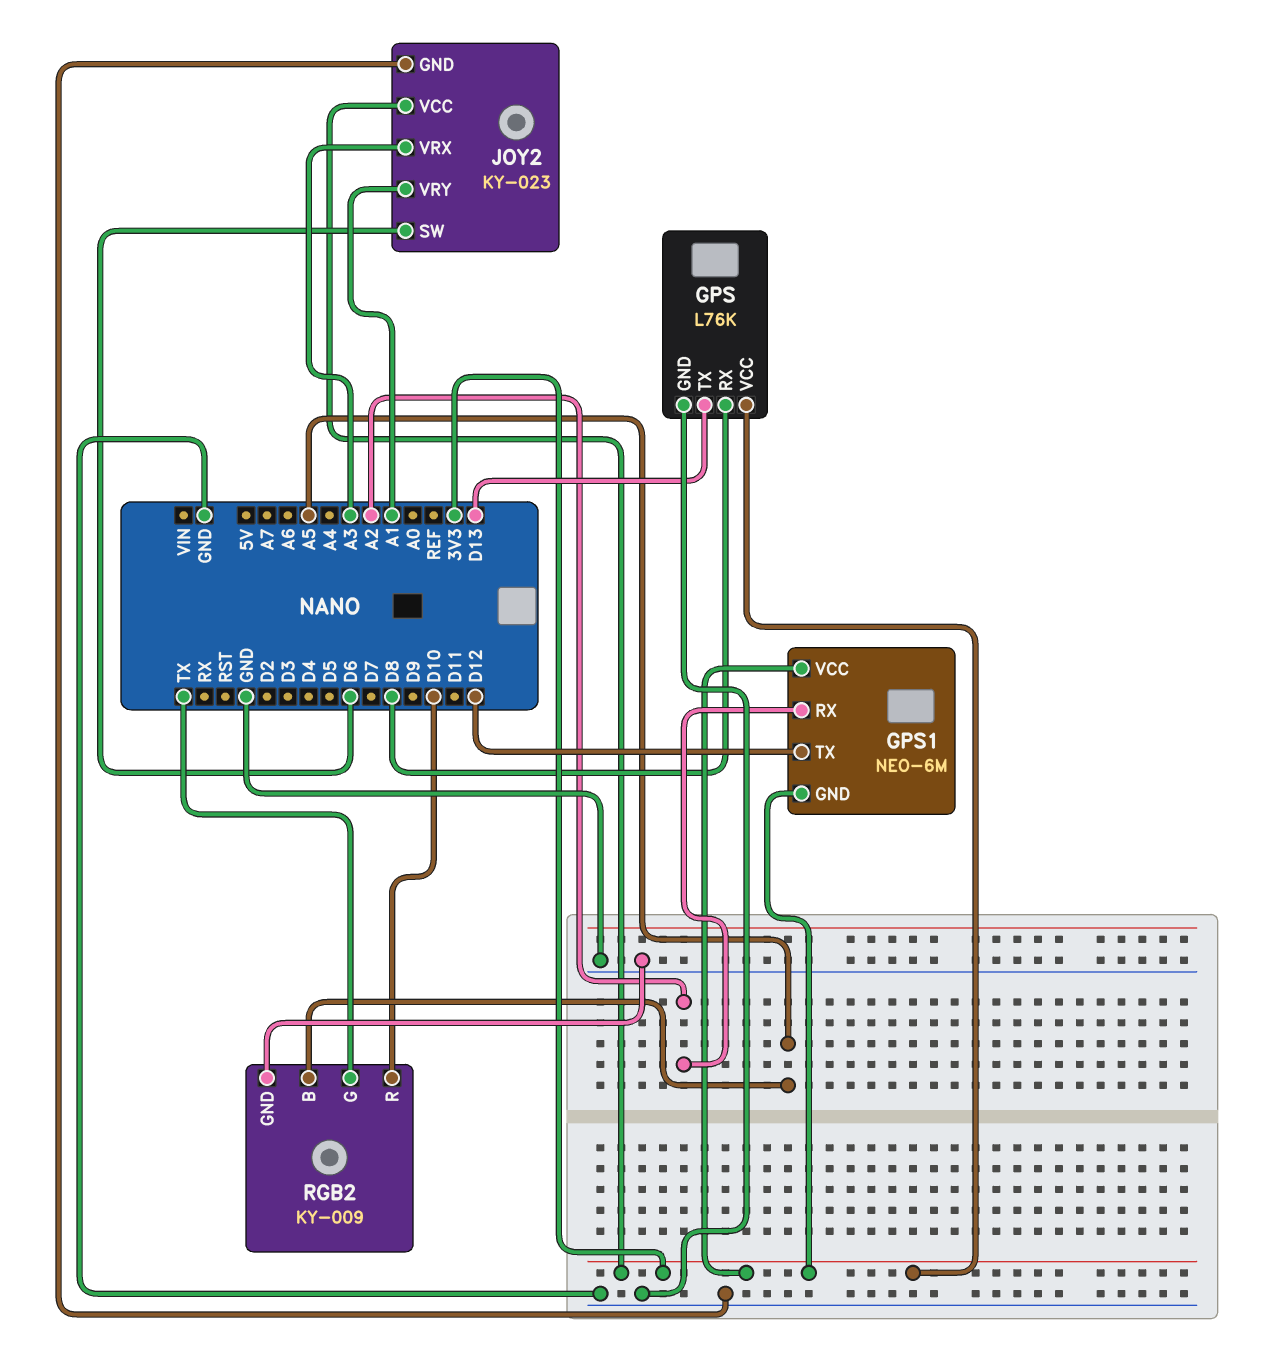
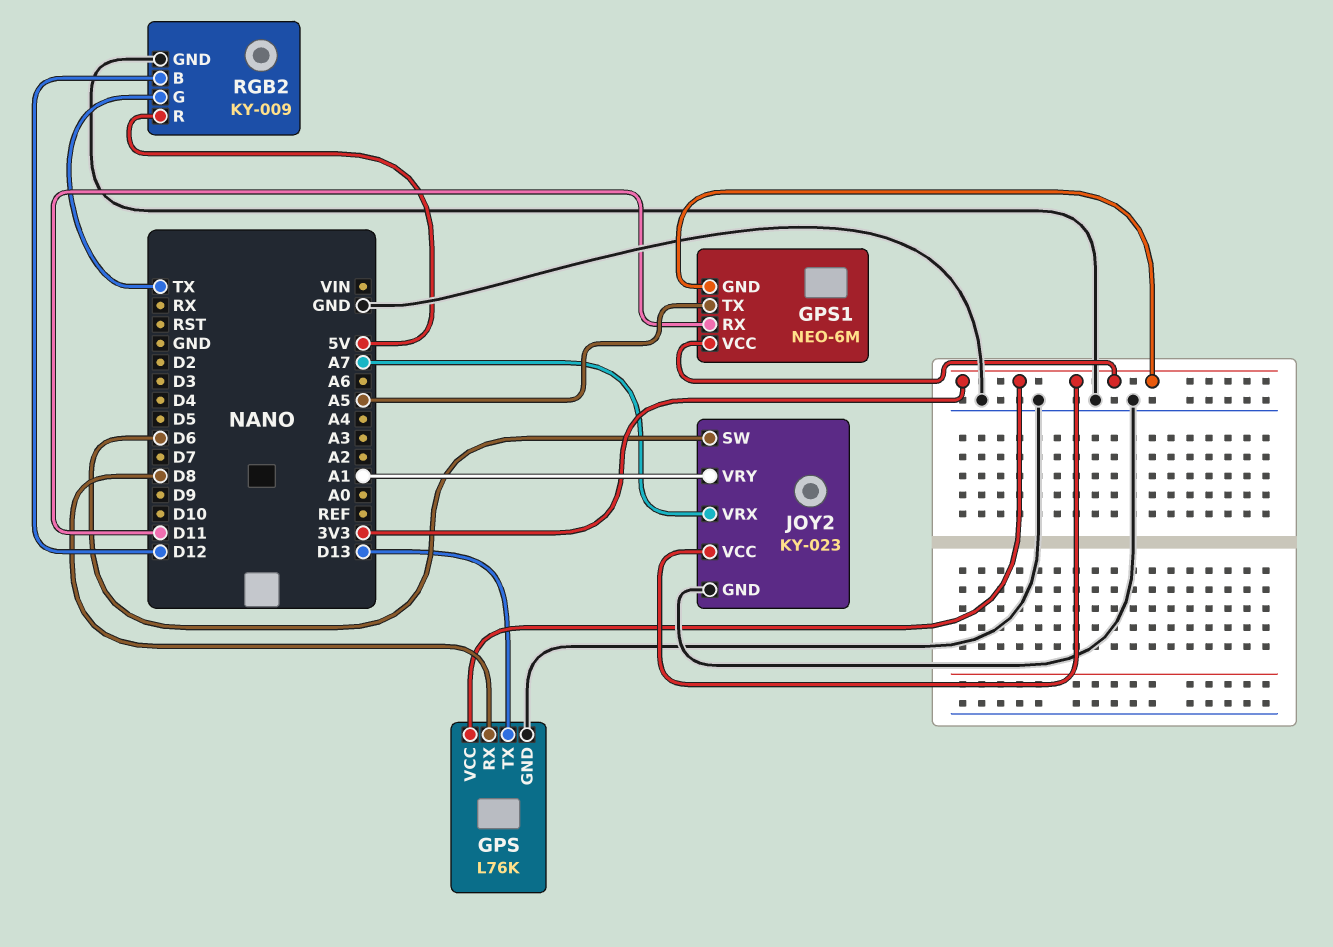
GPS1 pin RX: A2 -> D11
GPS1 pin TX: D12 -> A5
JOY2 pin VRX: A3 -> A7
RGB2 pin B: A5 -> D12
RGB2 pin R: D10 -> 5V

